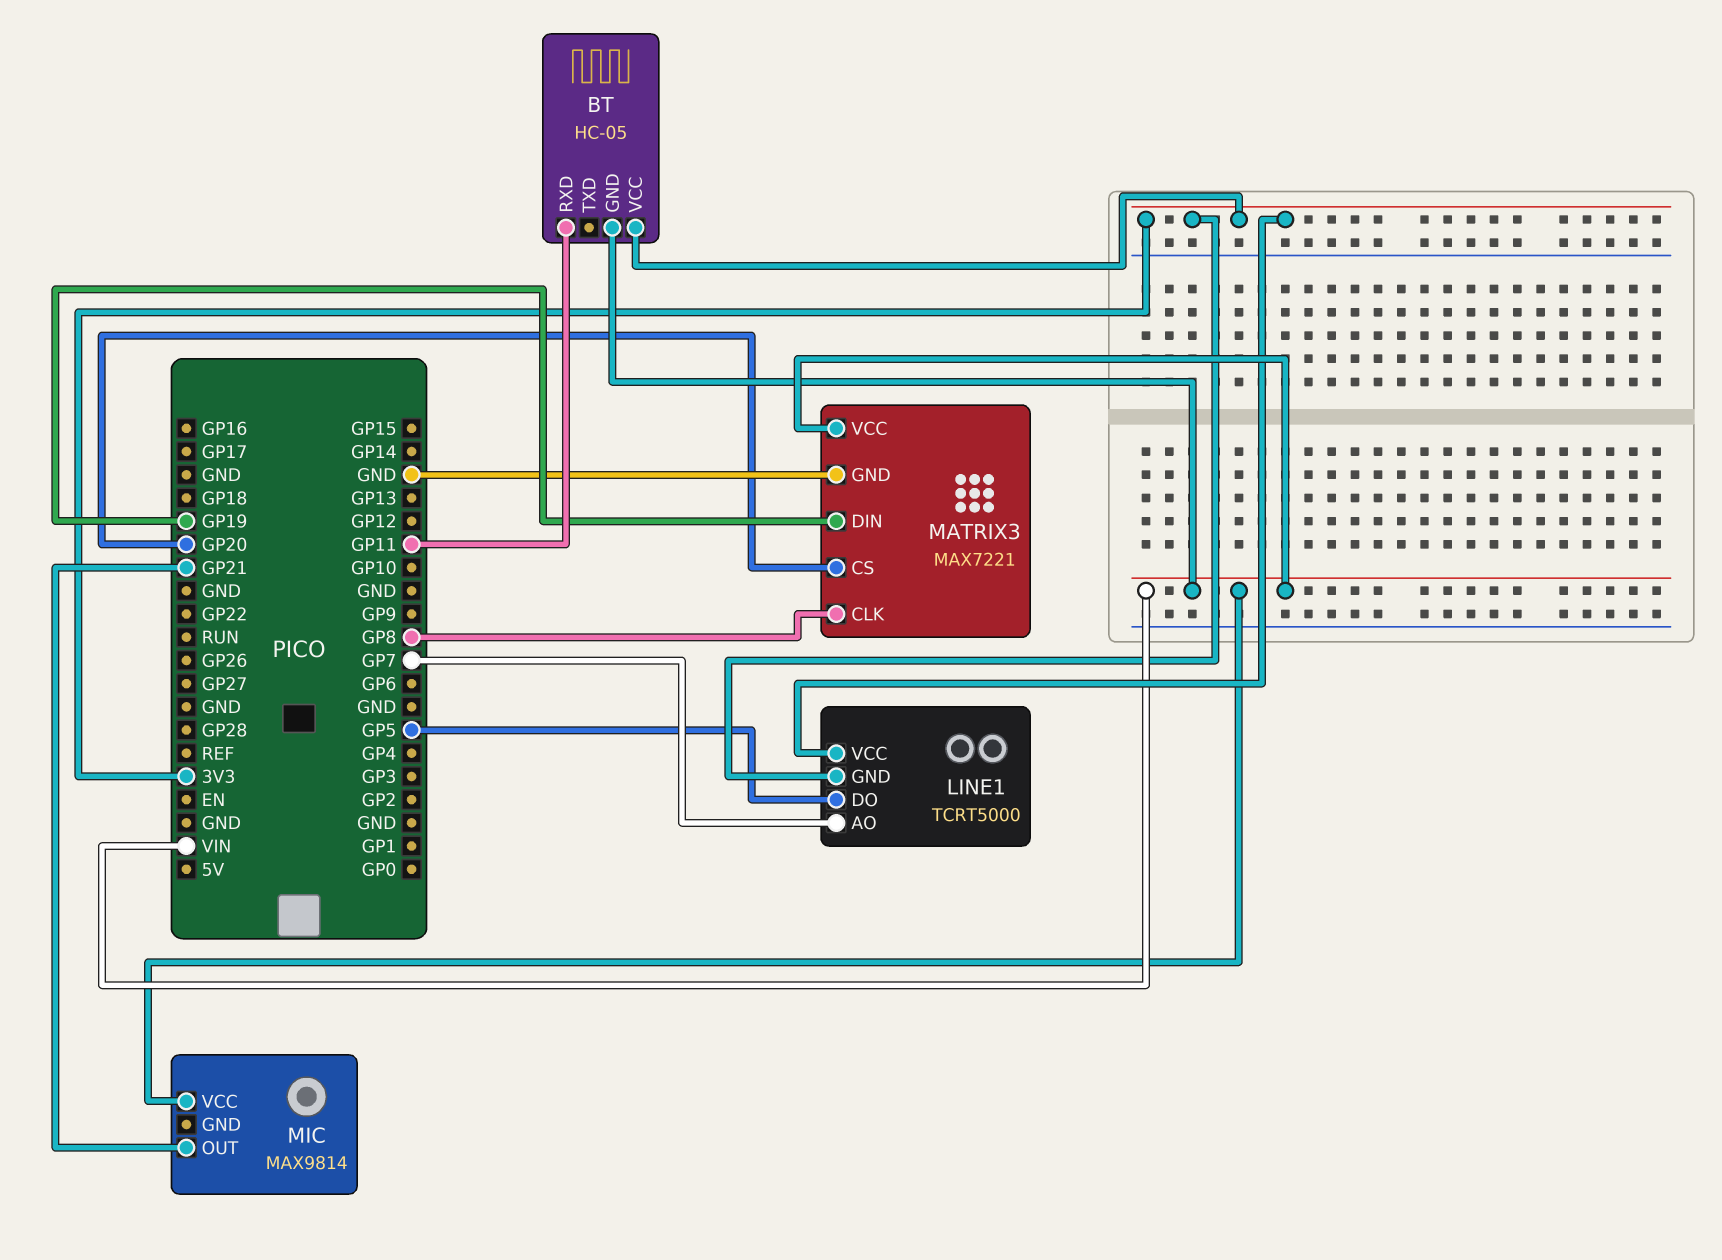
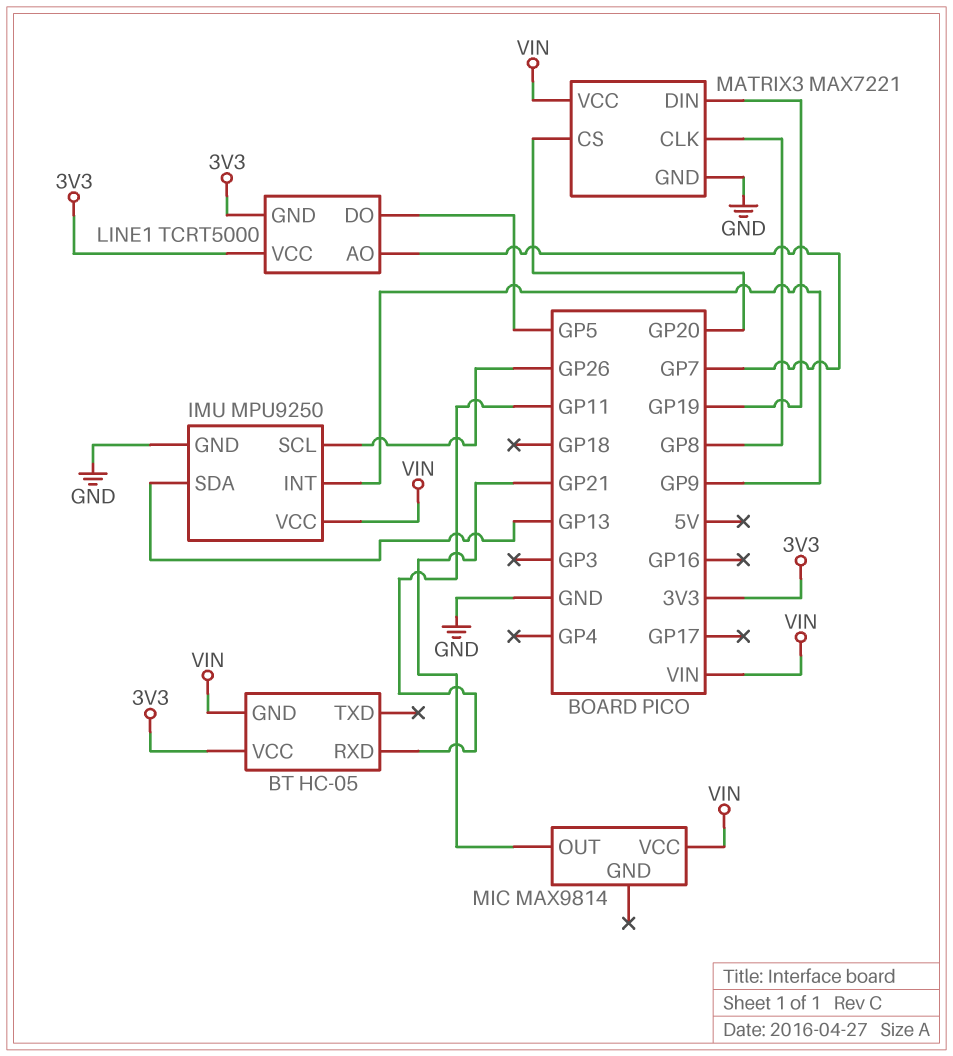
IMU: none -> MPU9250
IMU pin GND: none -> GND
IMU pin INT: none -> GP9
IMU pin SCL: none -> GP26
IMU pin SDA: none -> GP13
IMU pin VCC: none -> VIN

